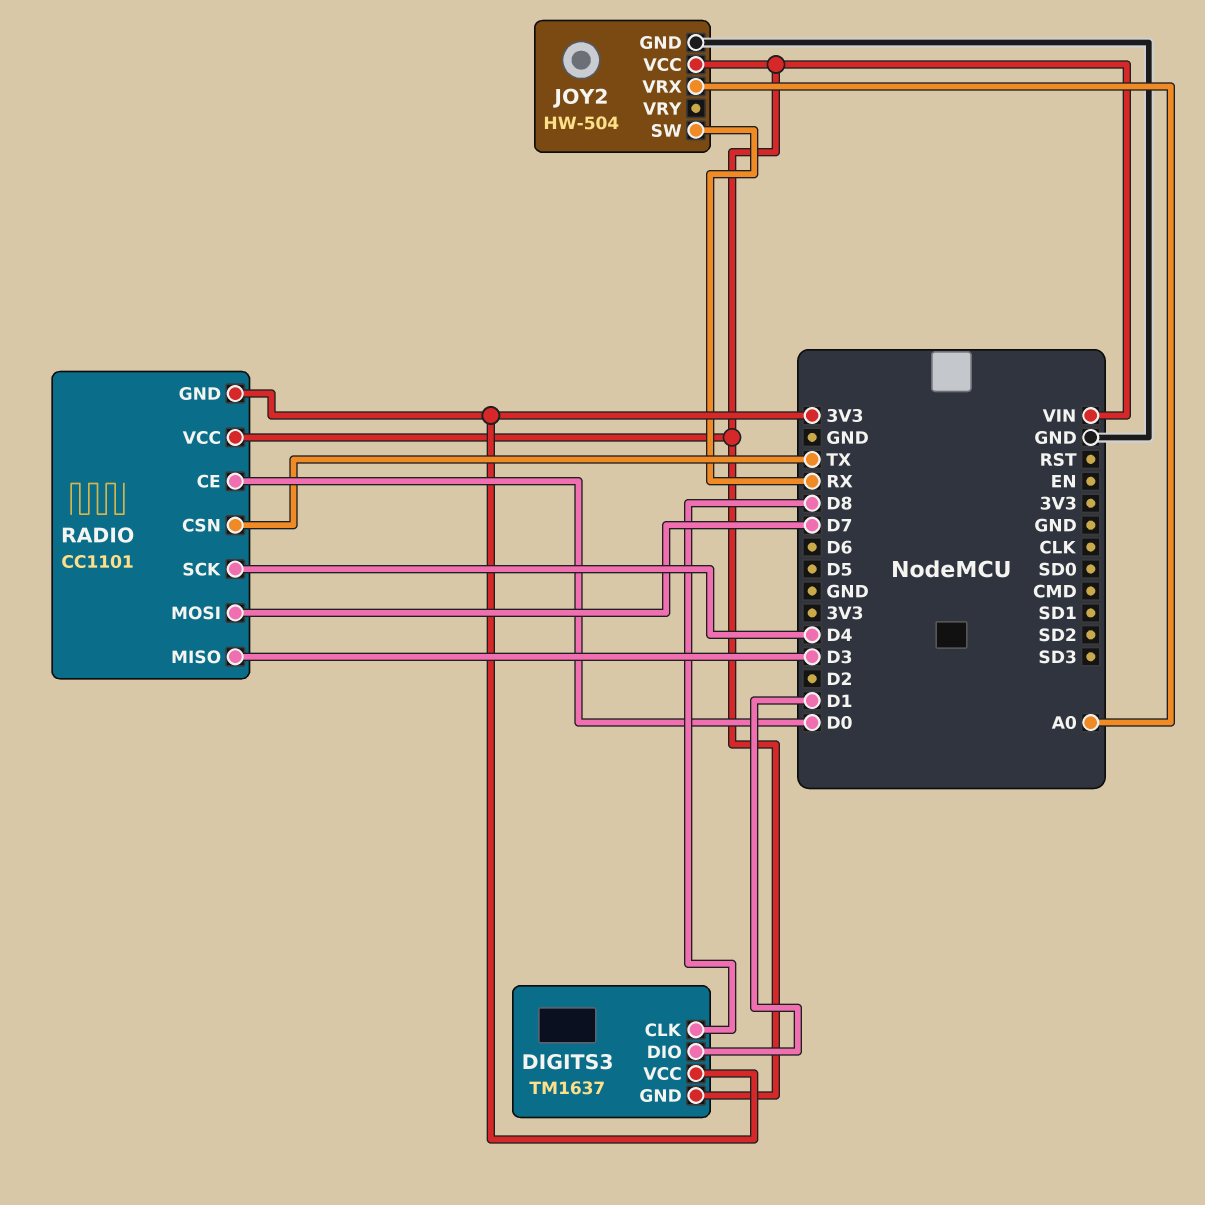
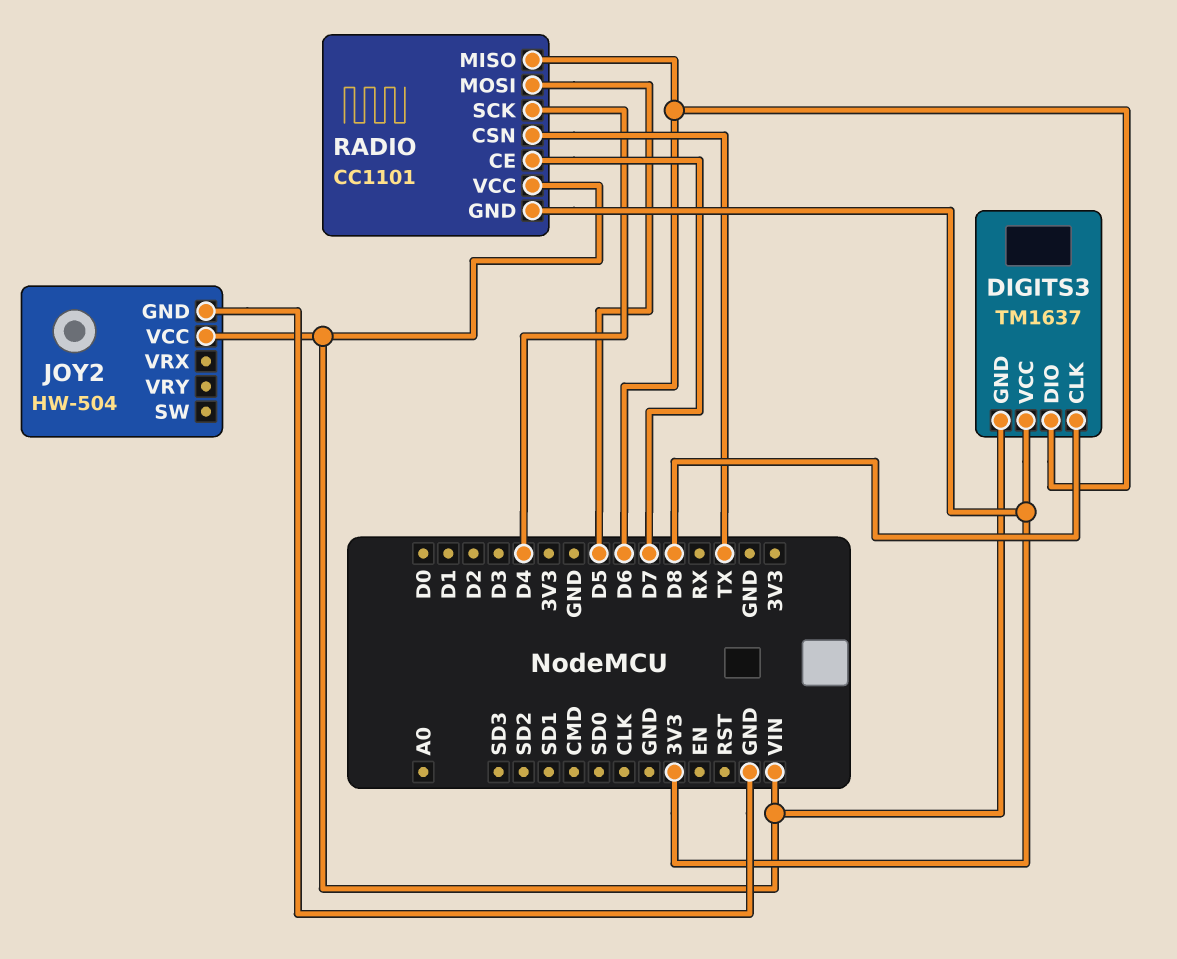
DIGITS3 pin DIO: D1 -> D6
JOY2 pin SW: RX -> none
JOY2 pin VRX: A0 -> none
RADIO pin CE: D0 -> D7
RADIO pin MISO: D3 -> D6
RADIO pin MOSI: D7 -> D5

